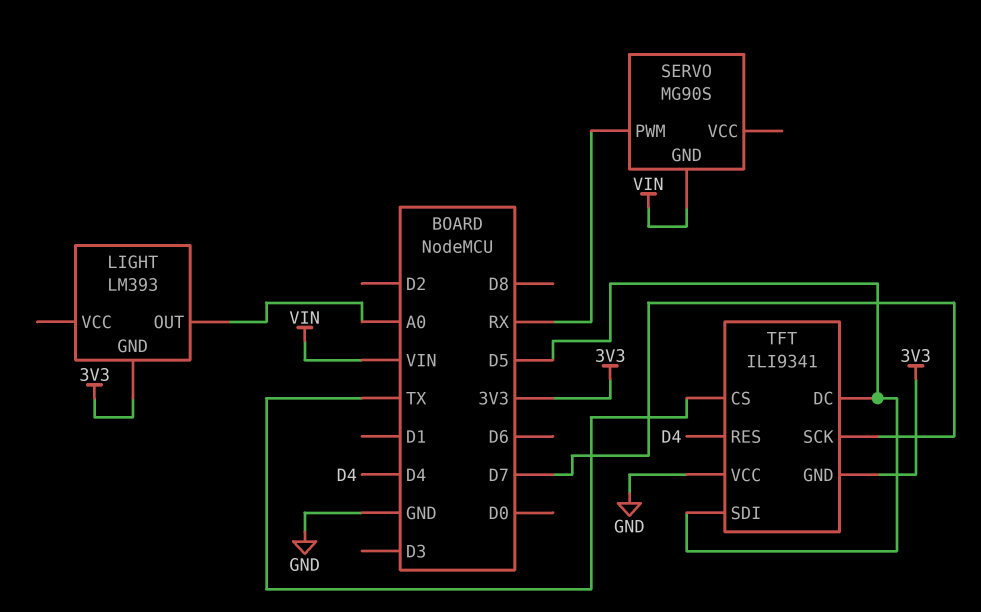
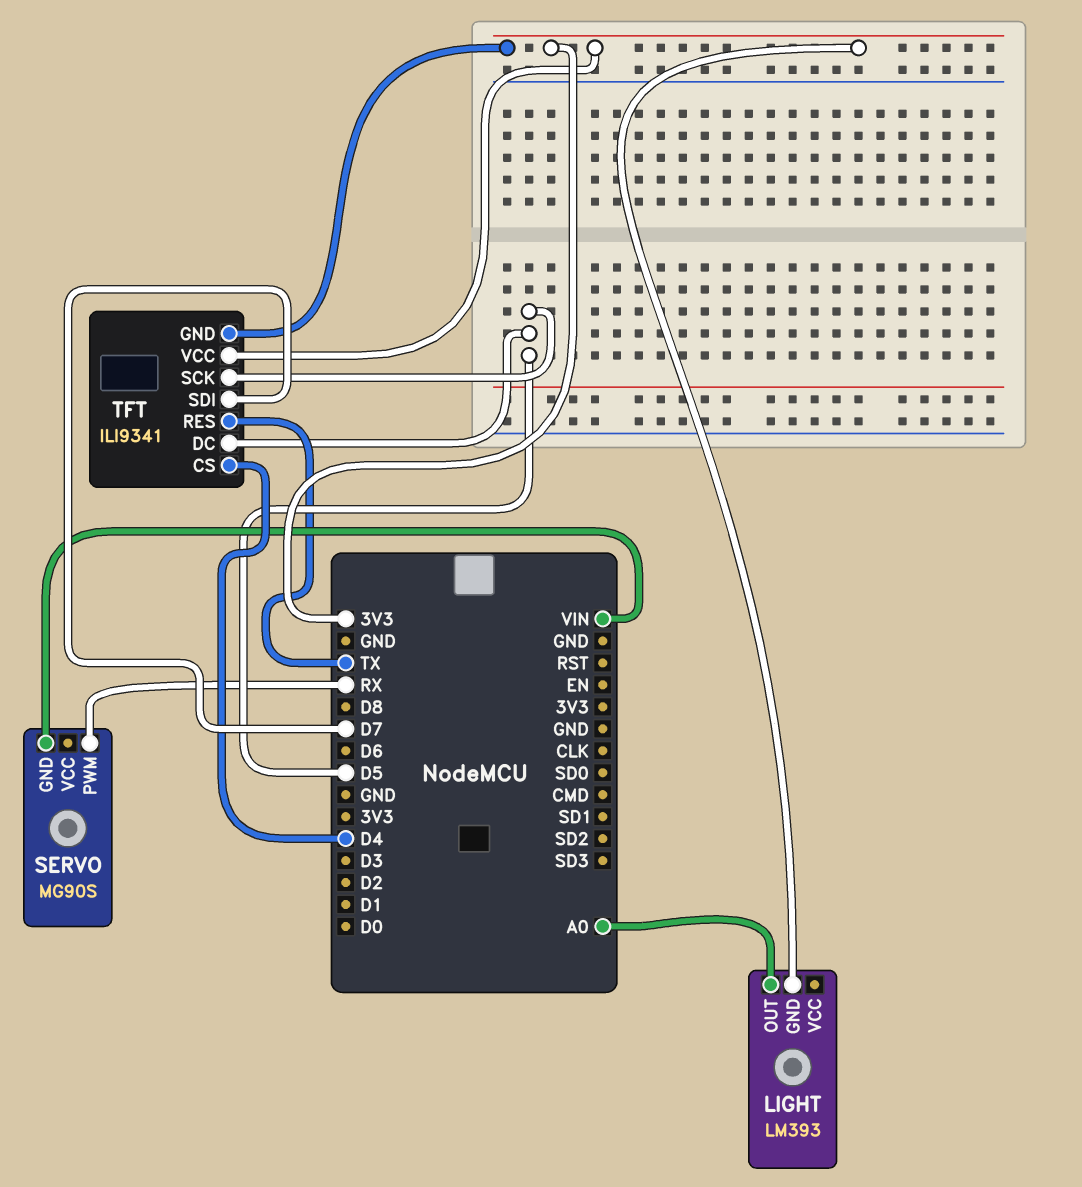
TFT pin CS: TX -> D4
TFT pin RES: D4 -> TX
TFT pin SCK: D7 -> D5
TFT pin SDI: D5 -> D7
TFT pin VCC: GND -> 3V3

